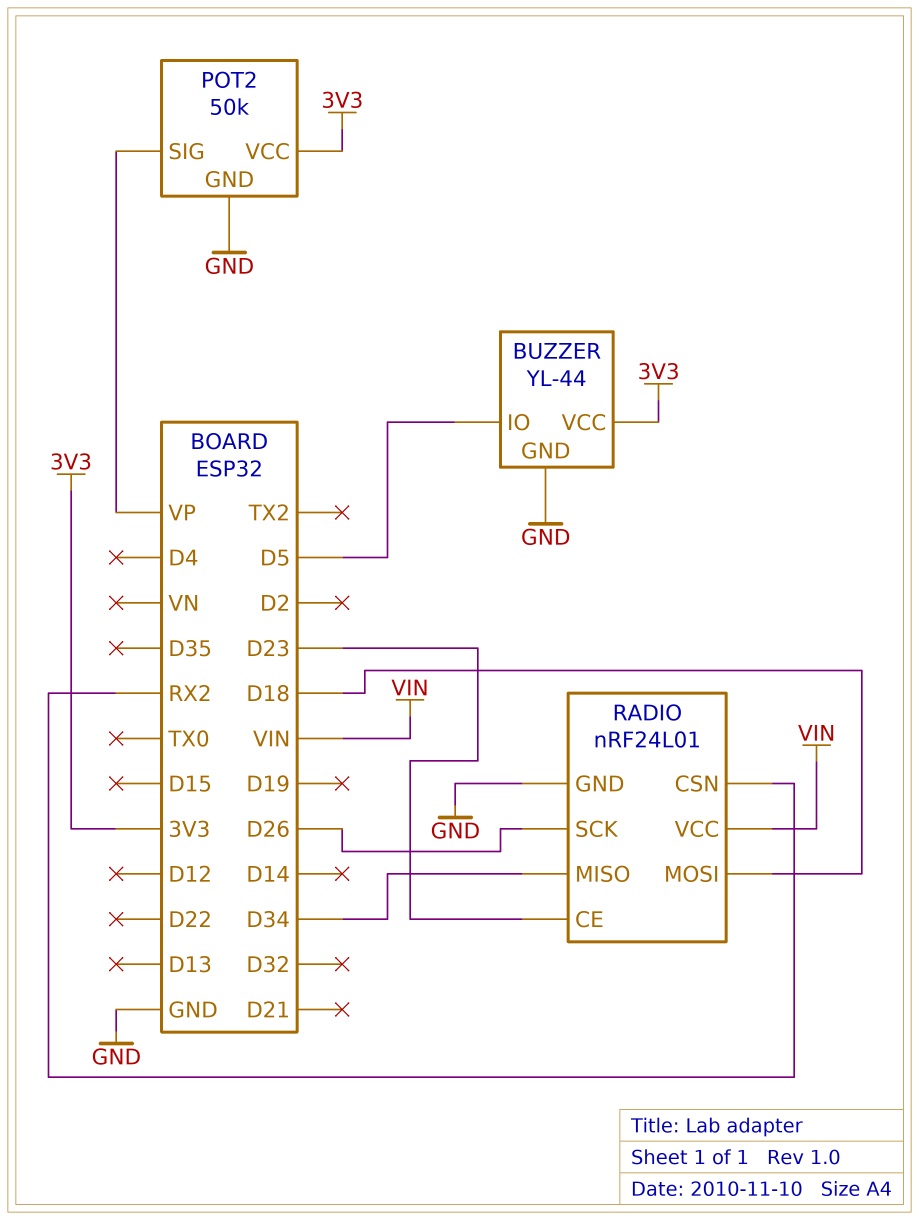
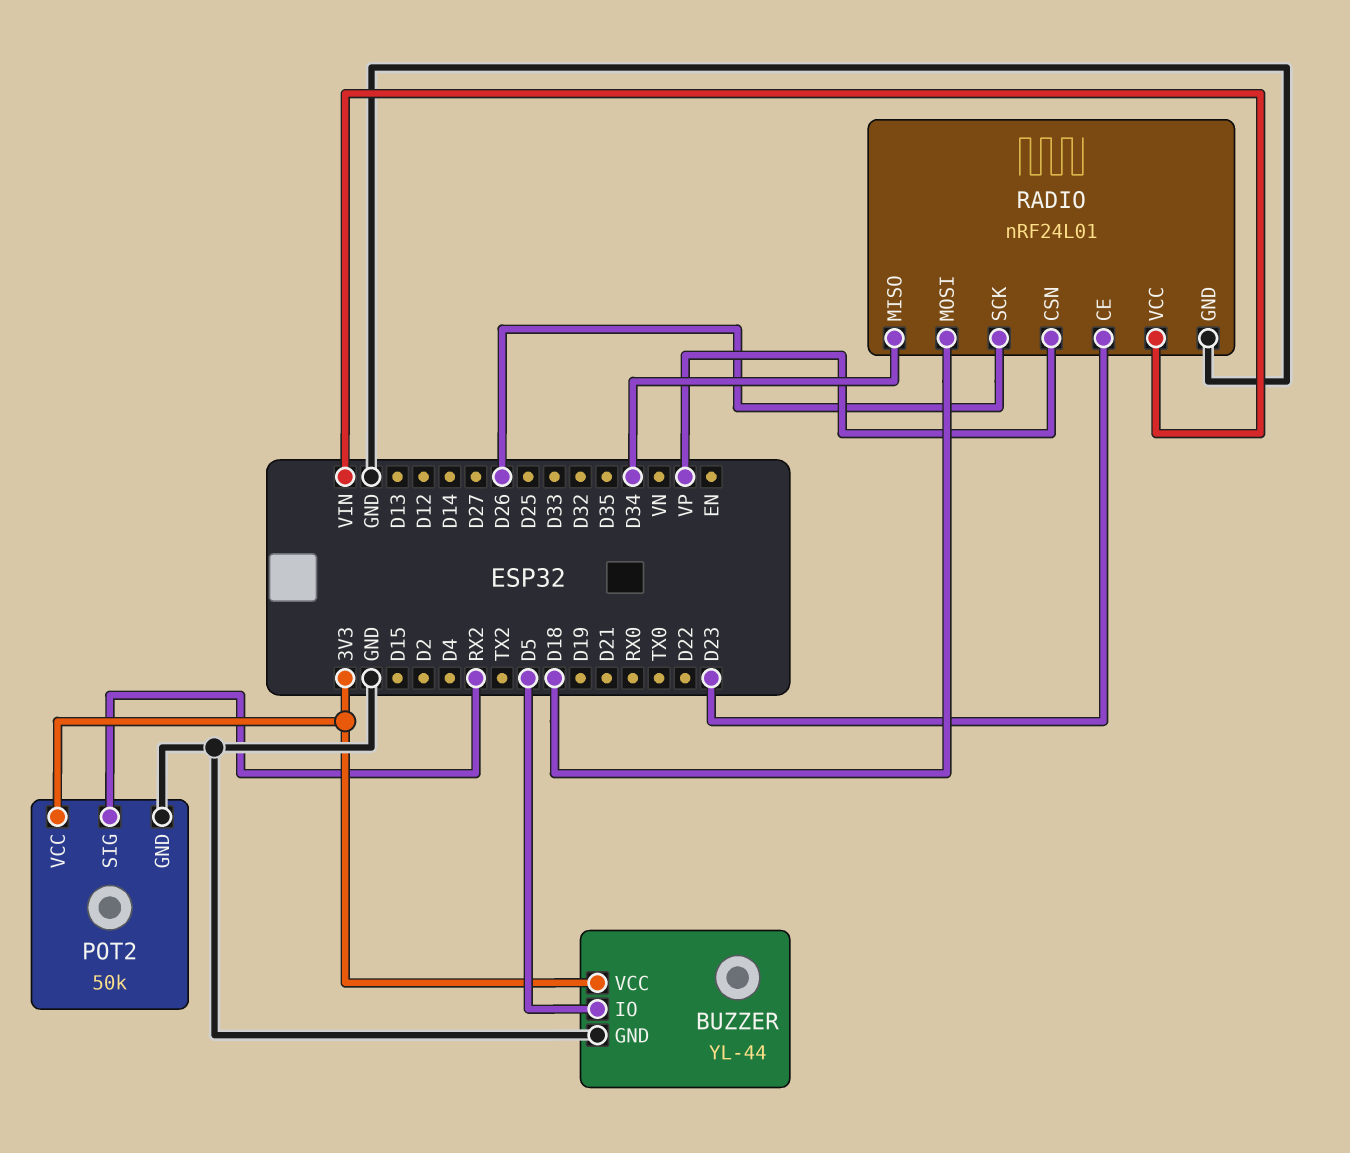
POT2 pin SIG: VP -> RX2
RADIO pin CSN: RX2 -> VP

